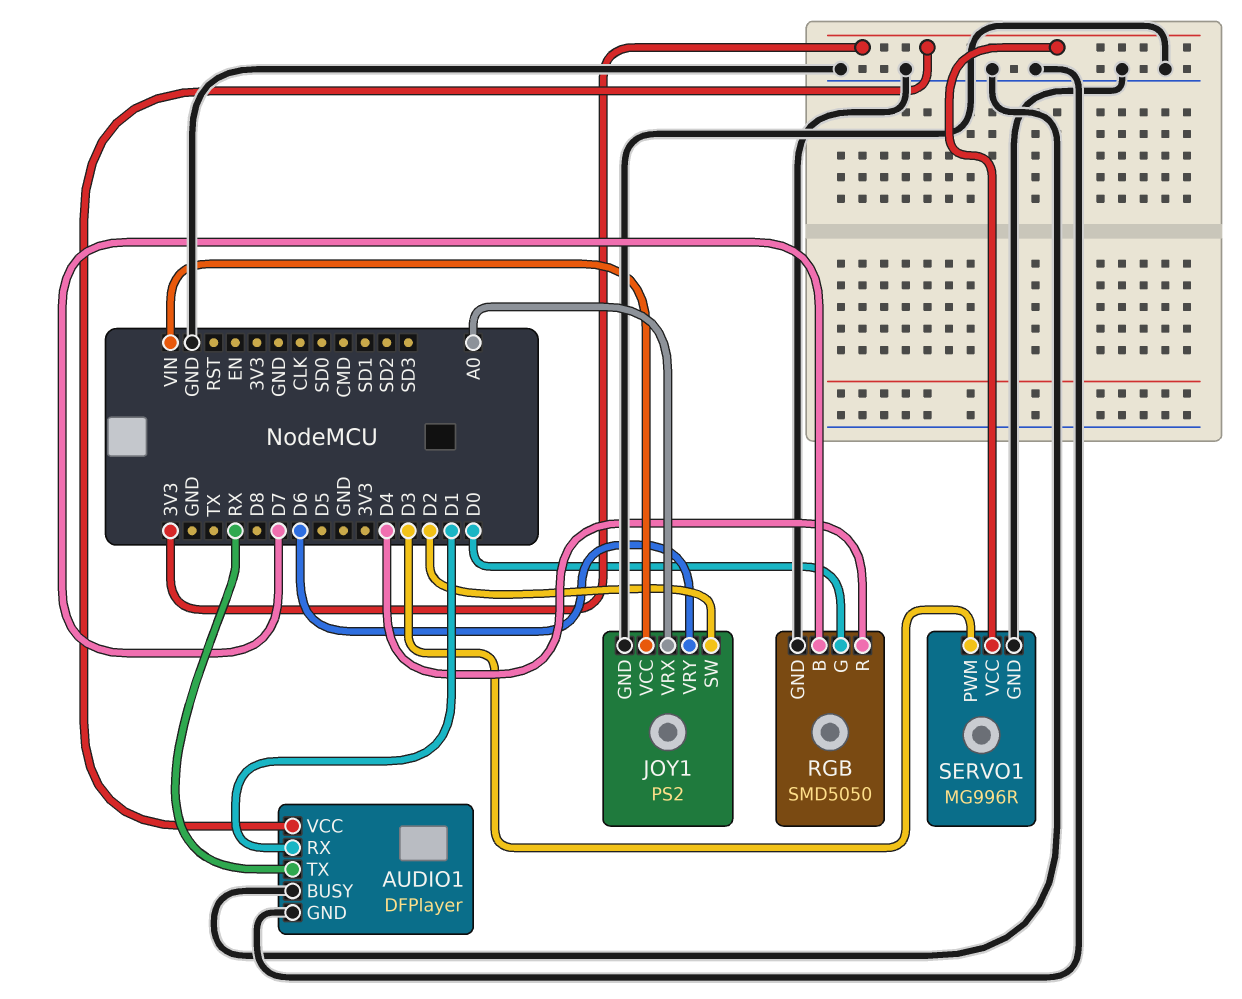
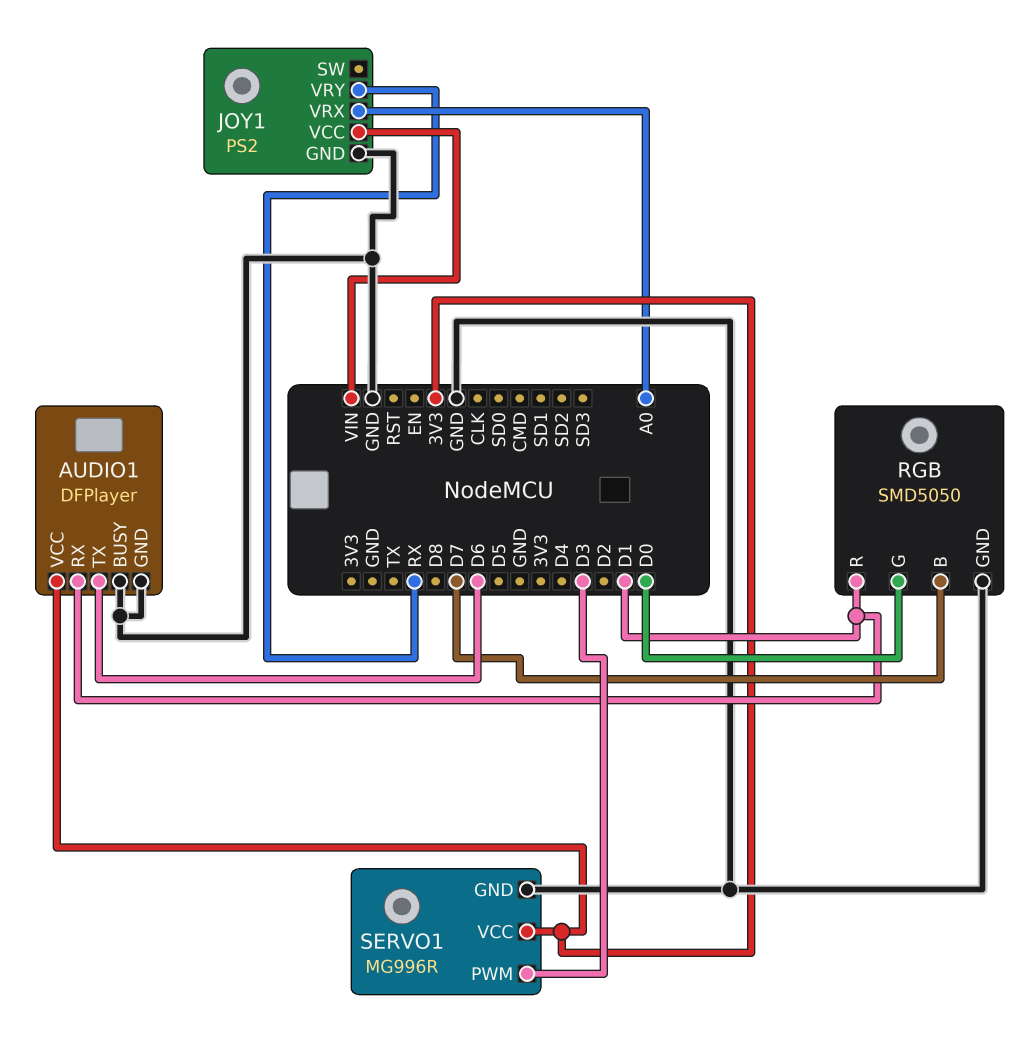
AUDIO1 pin TX: RX -> D6
JOY1 pin SW: D2 -> none
JOY1 pin VRY: D6 -> RX
RGB pin R: D4 -> D1

